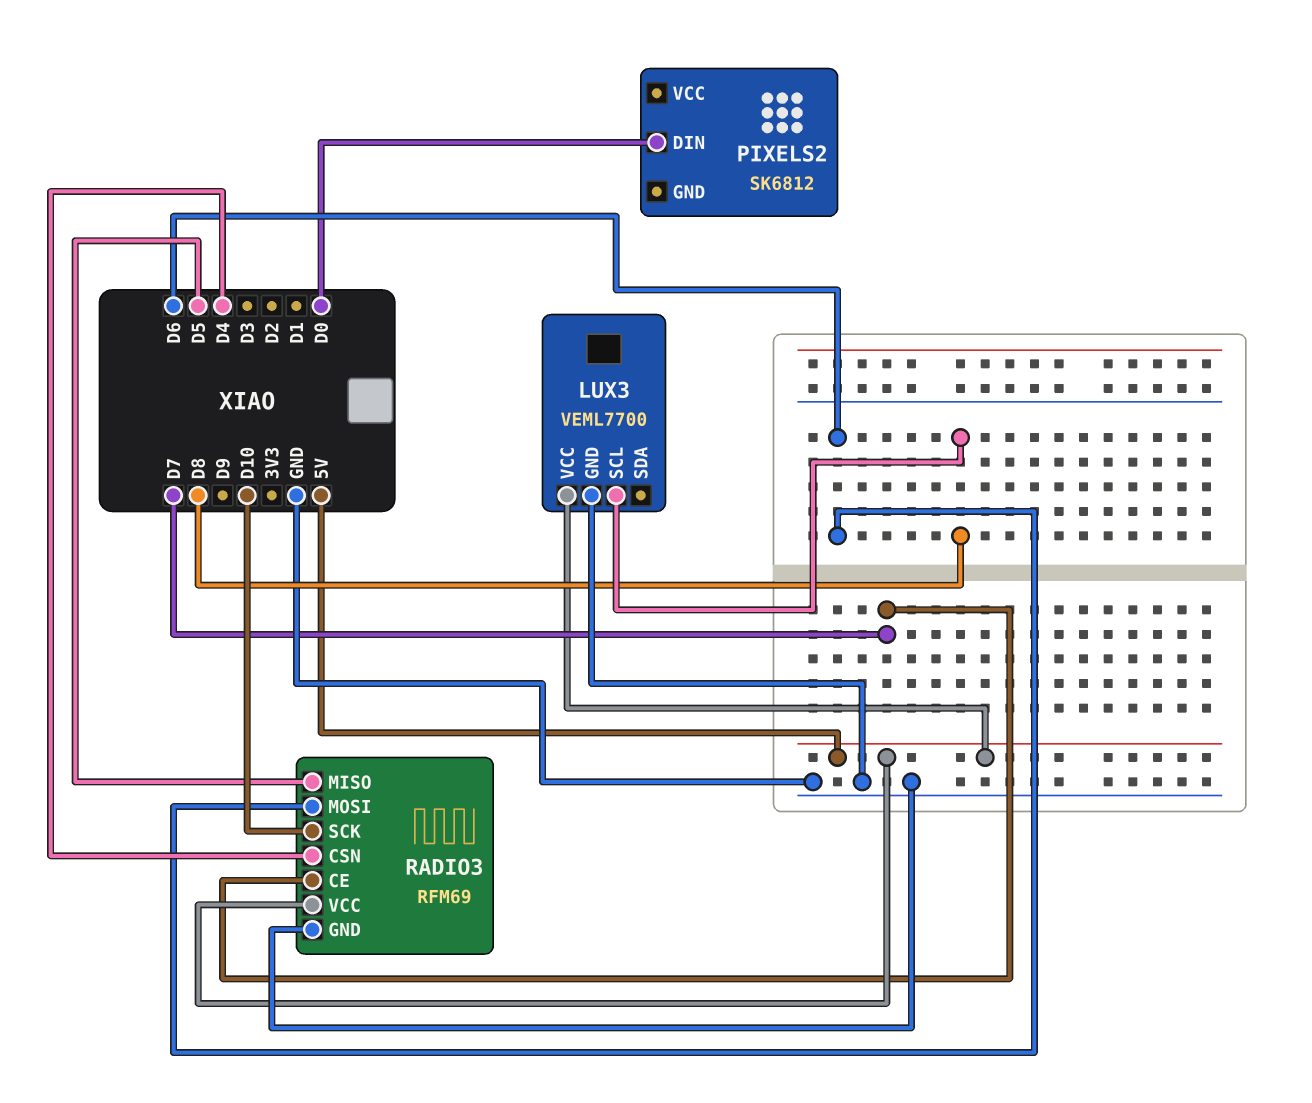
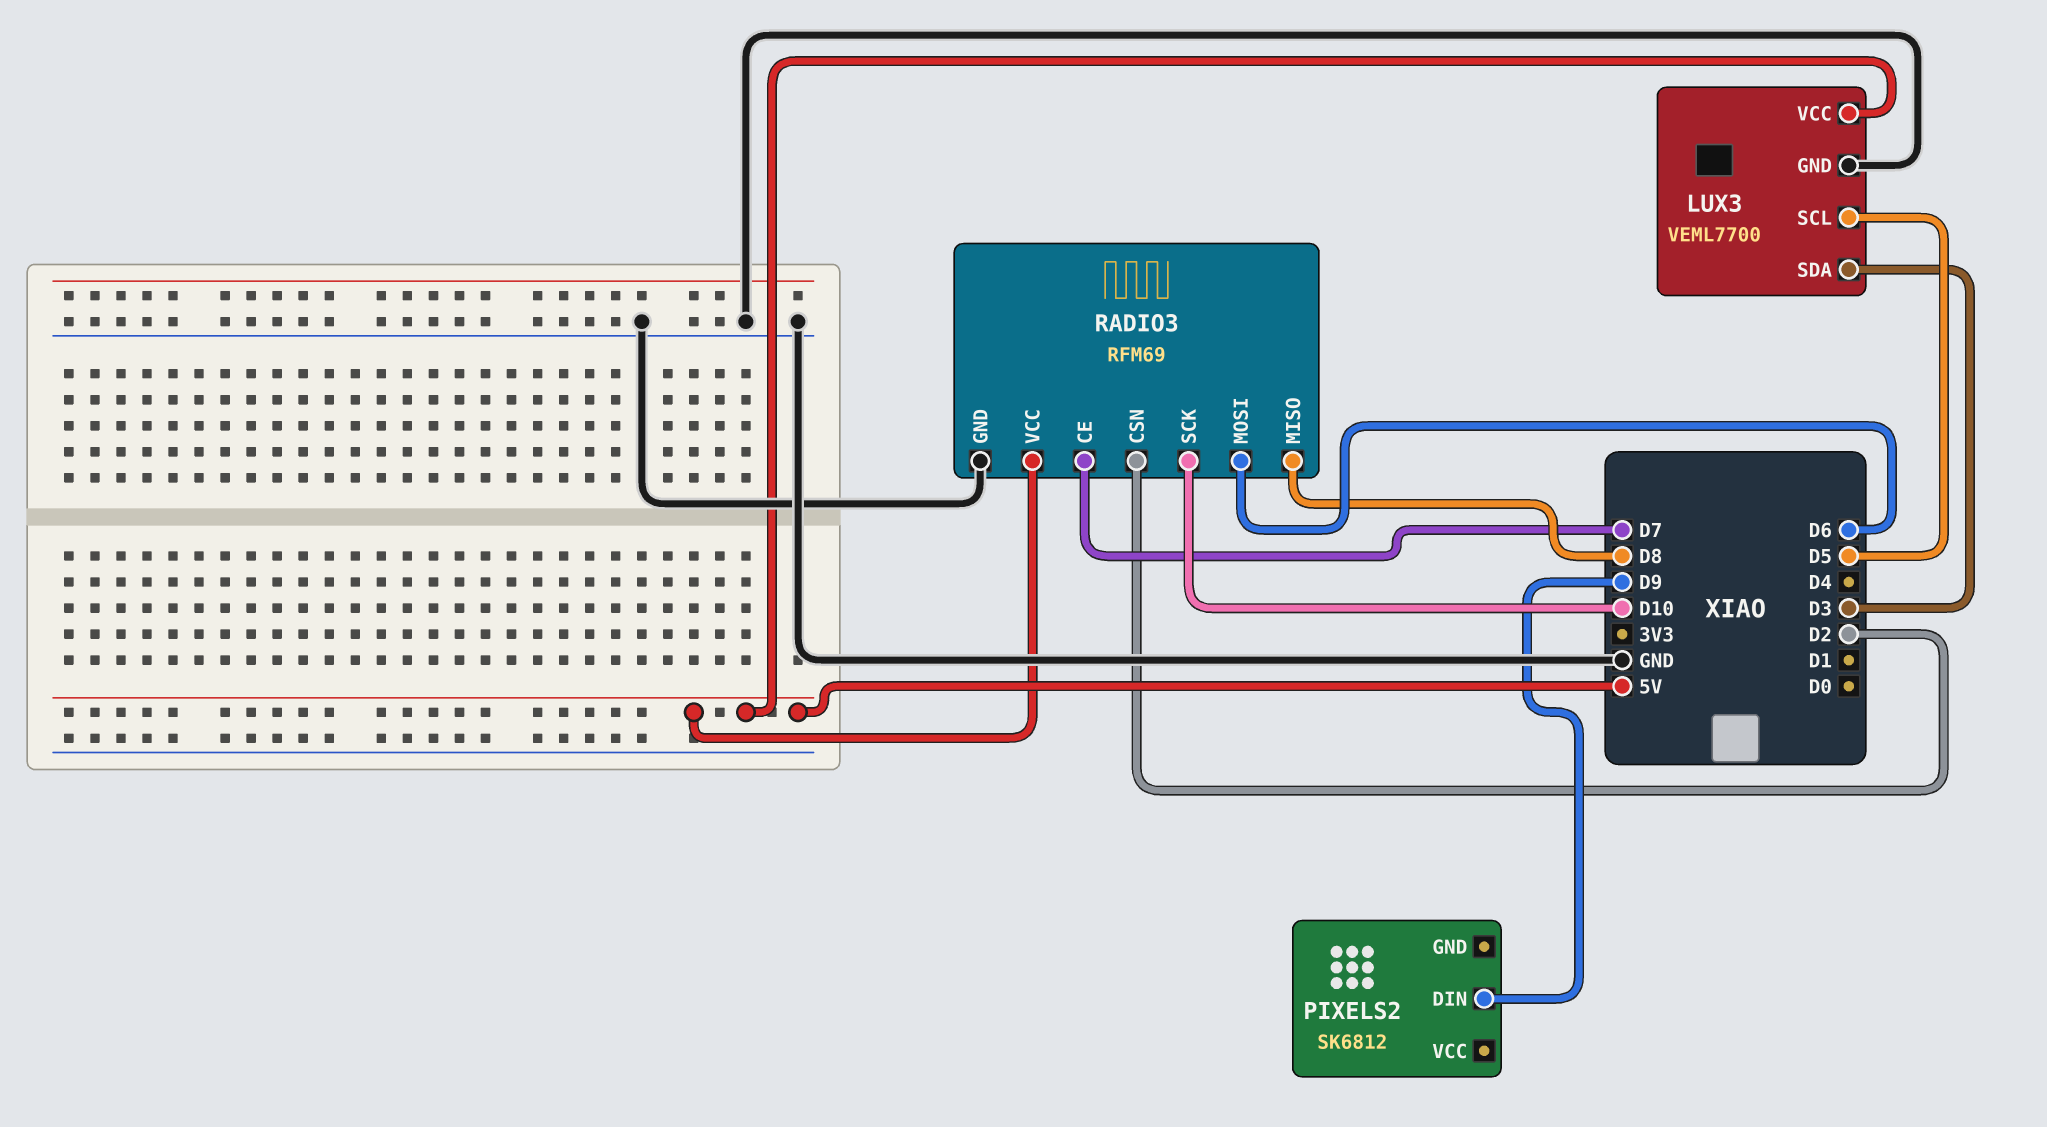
LUX3 pin SCL: D8 -> D5
LUX3 pin SDA: none -> D3
PIXELS2 pin DIN: D0 -> D9
RADIO3 pin CSN: D4 -> D2
RADIO3 pin MISO: D5 -> D8

